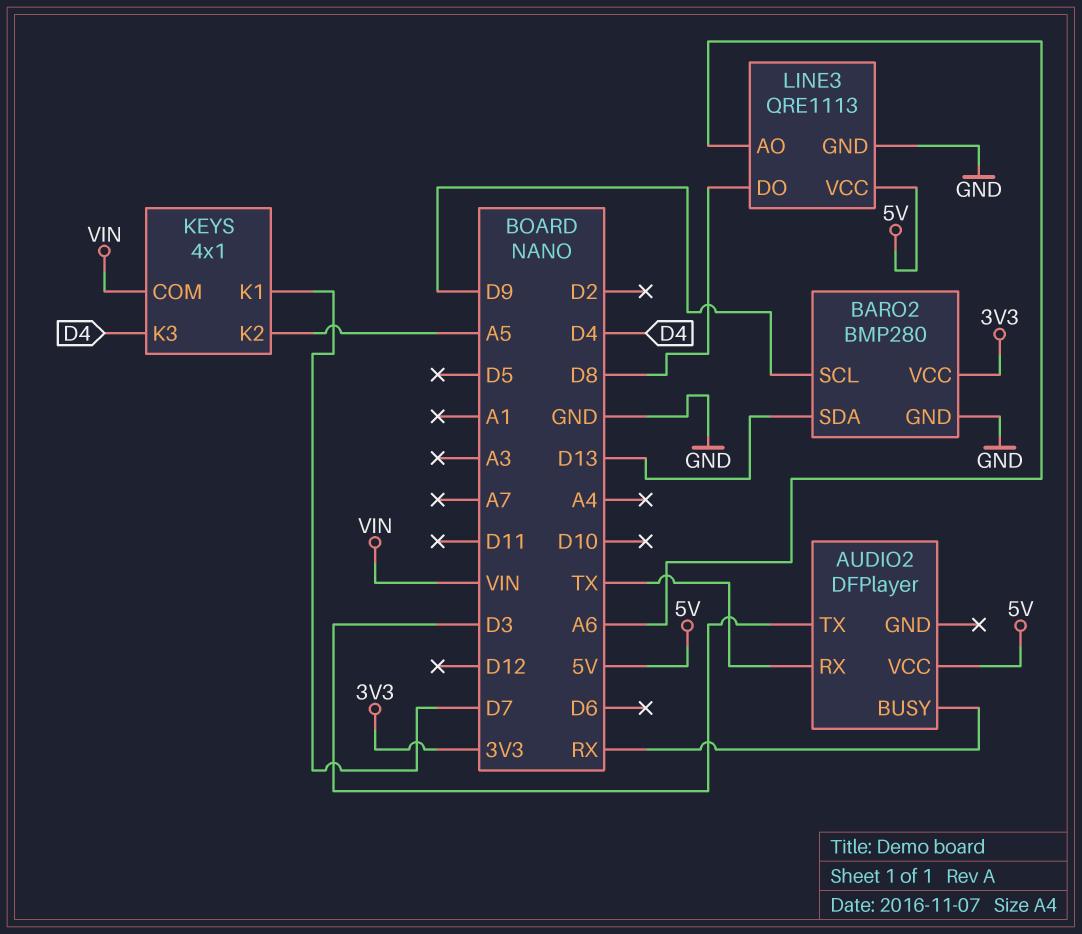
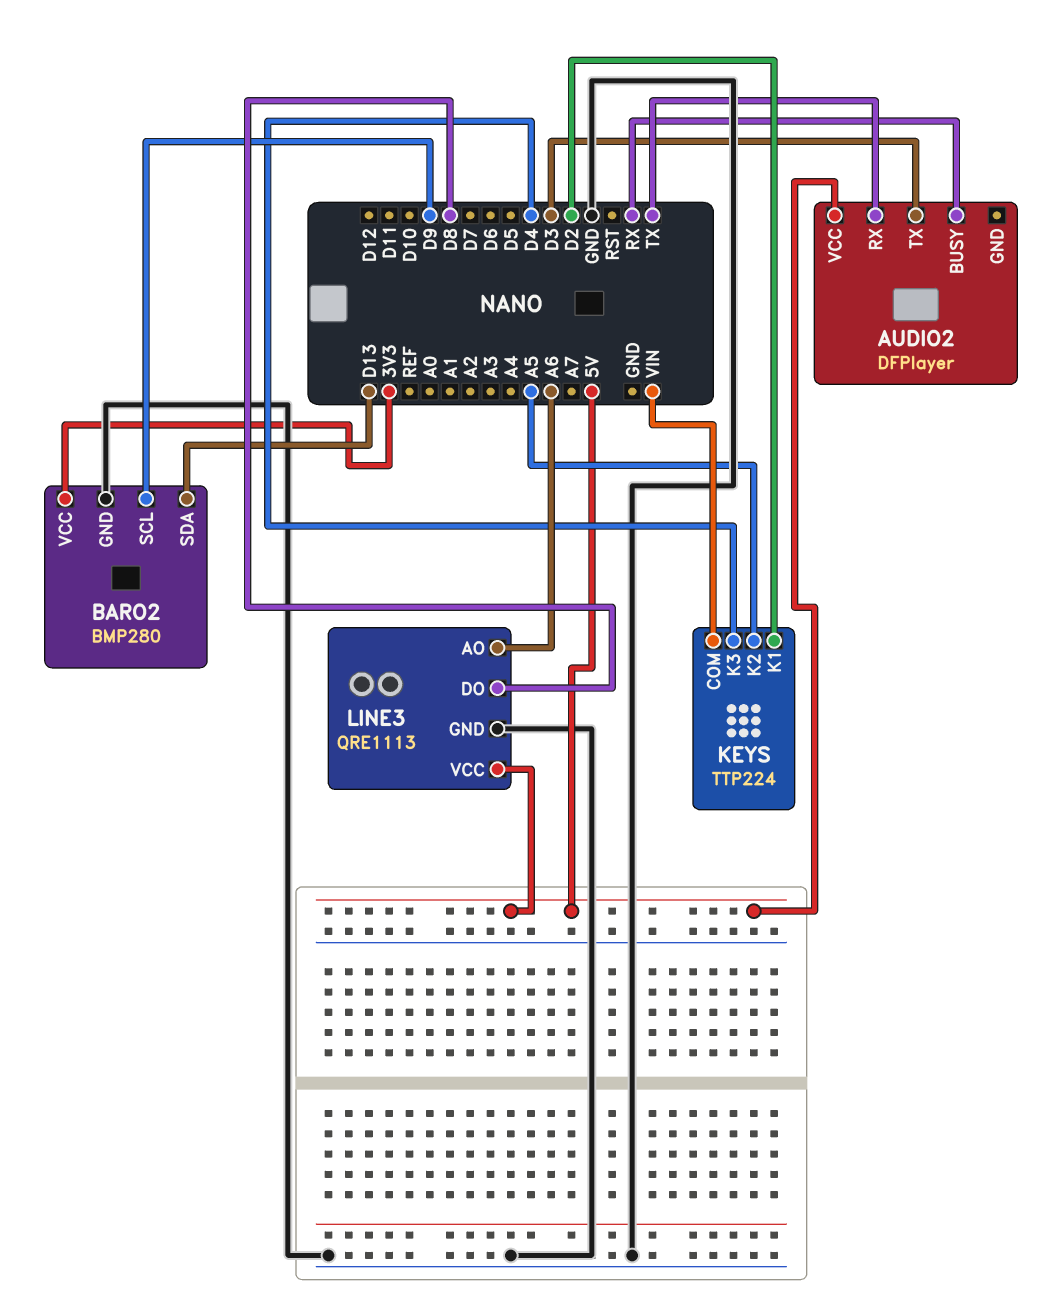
KEYS: 4x1 -> TTP224
KEYS pin K1: D7 -> D2

